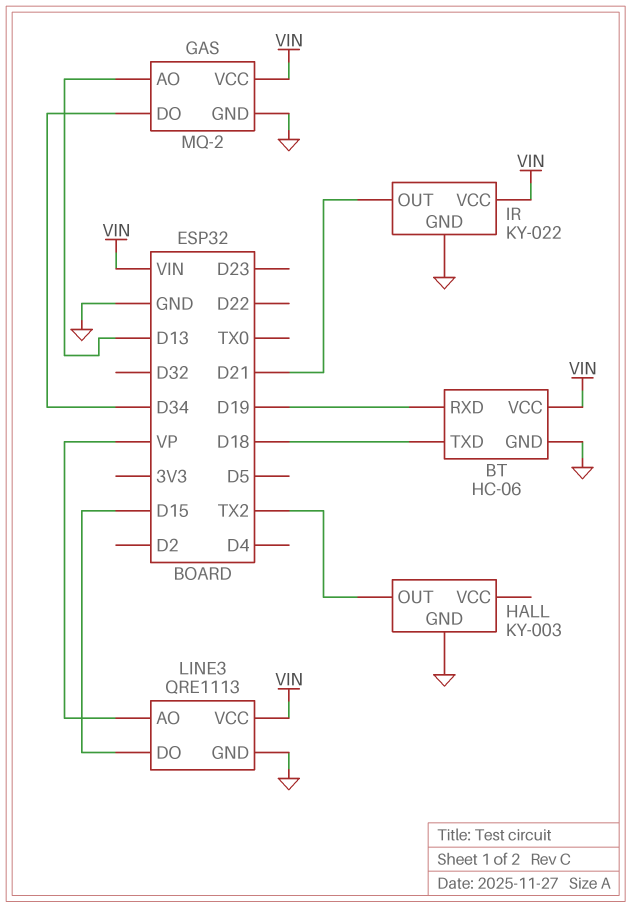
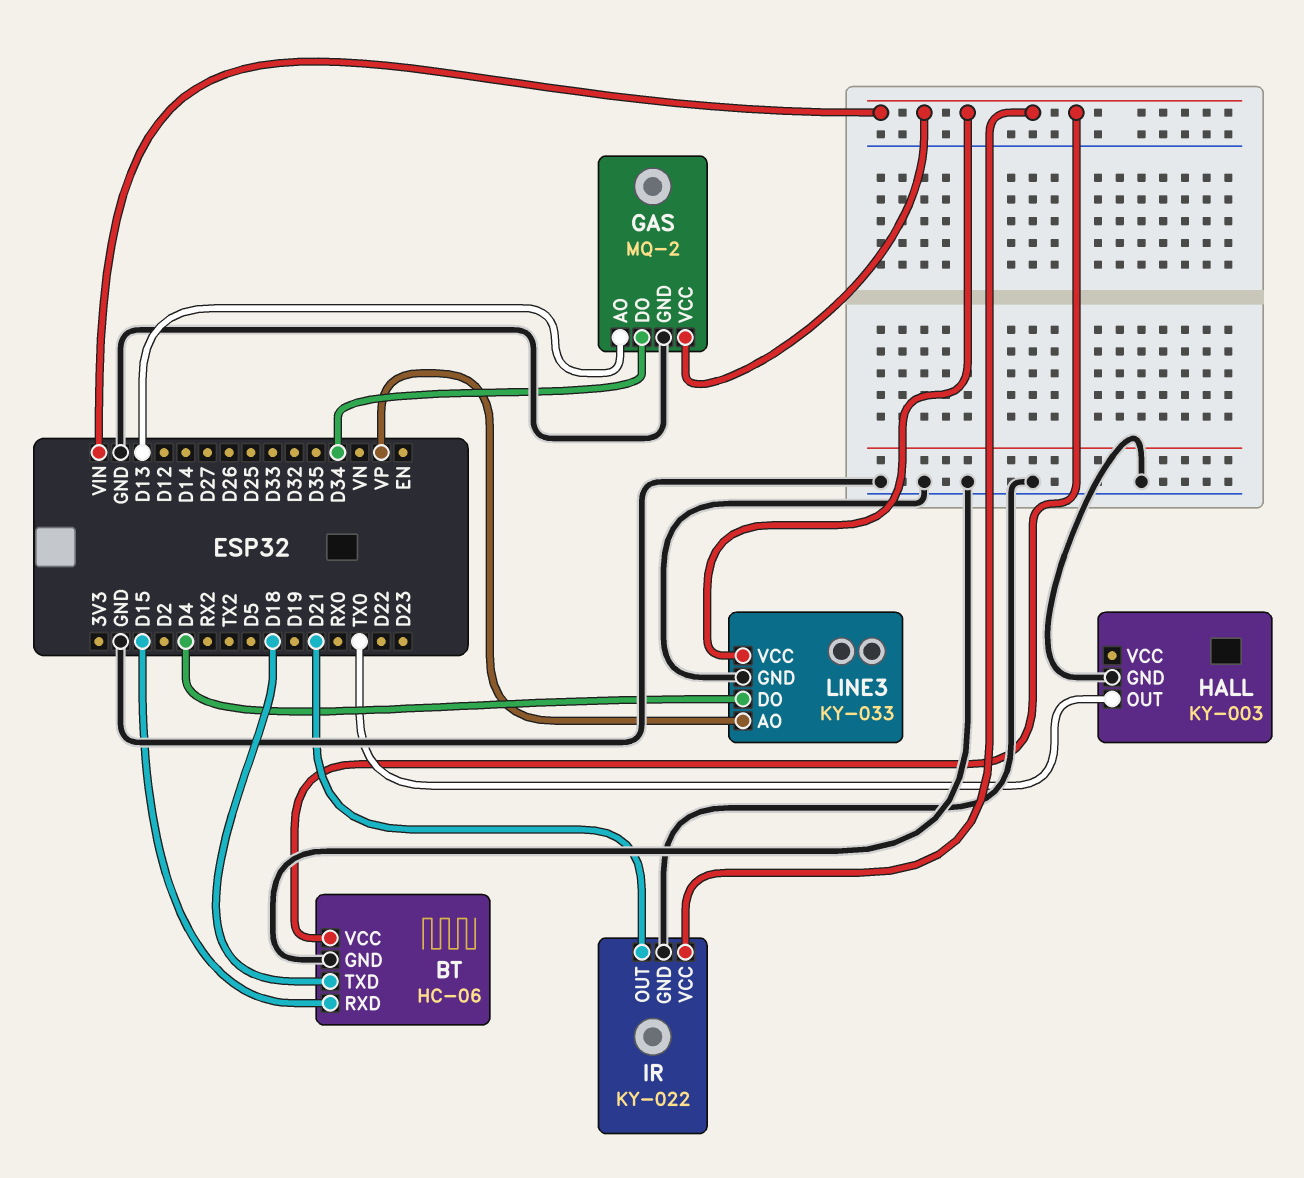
BT pin RXD: D19 -> D15
HALL pin OUT: TX2 -> TX0
LINE3: QRE1113 -> KY-033
LINE3 pin DO: D15 -> D4

